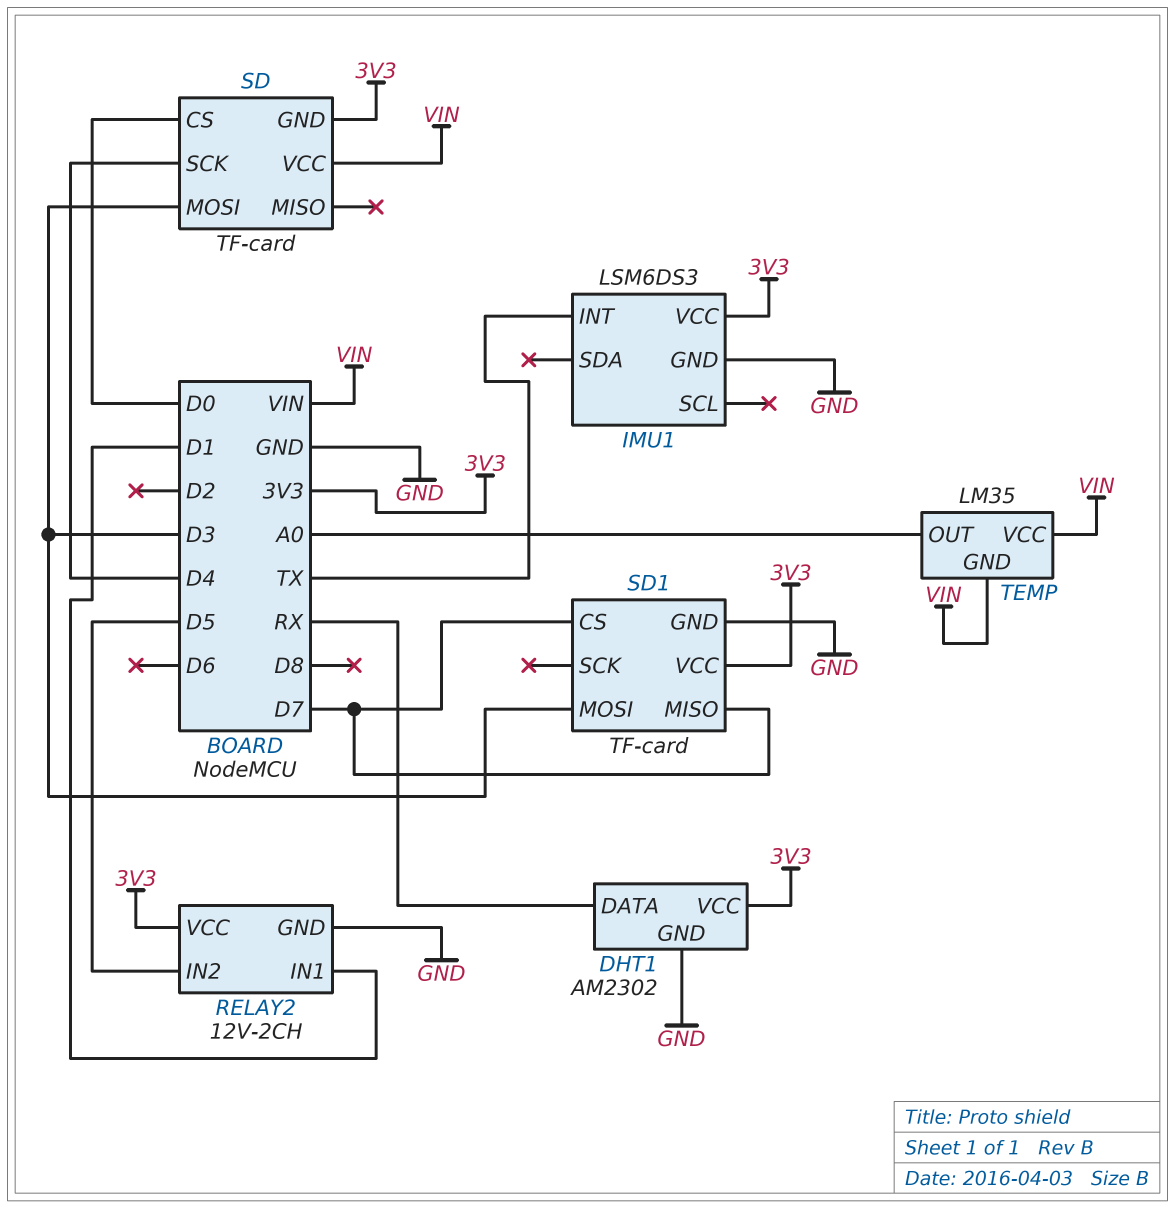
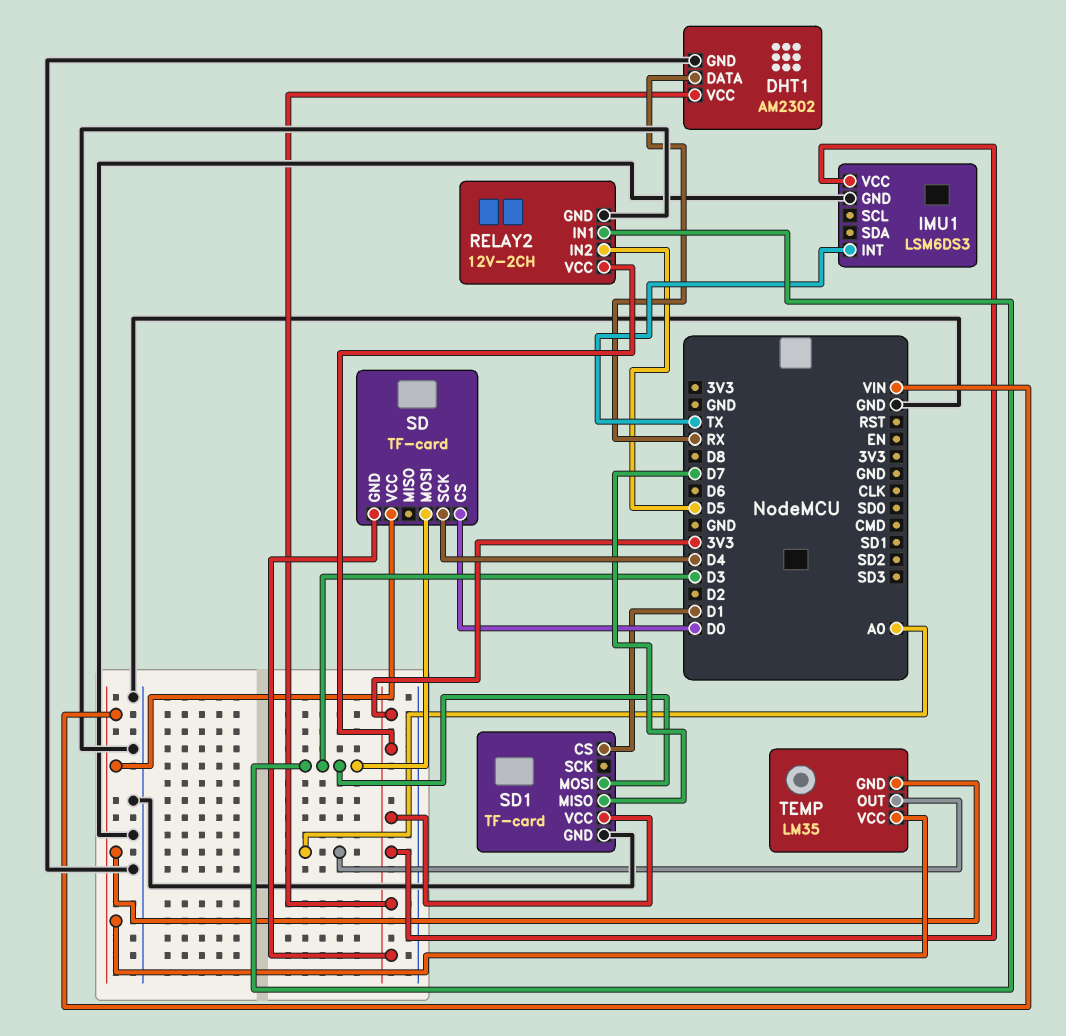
RELAY2 pin IN1: D1 -> D3
SD1 pin CS: D7 -> D1

